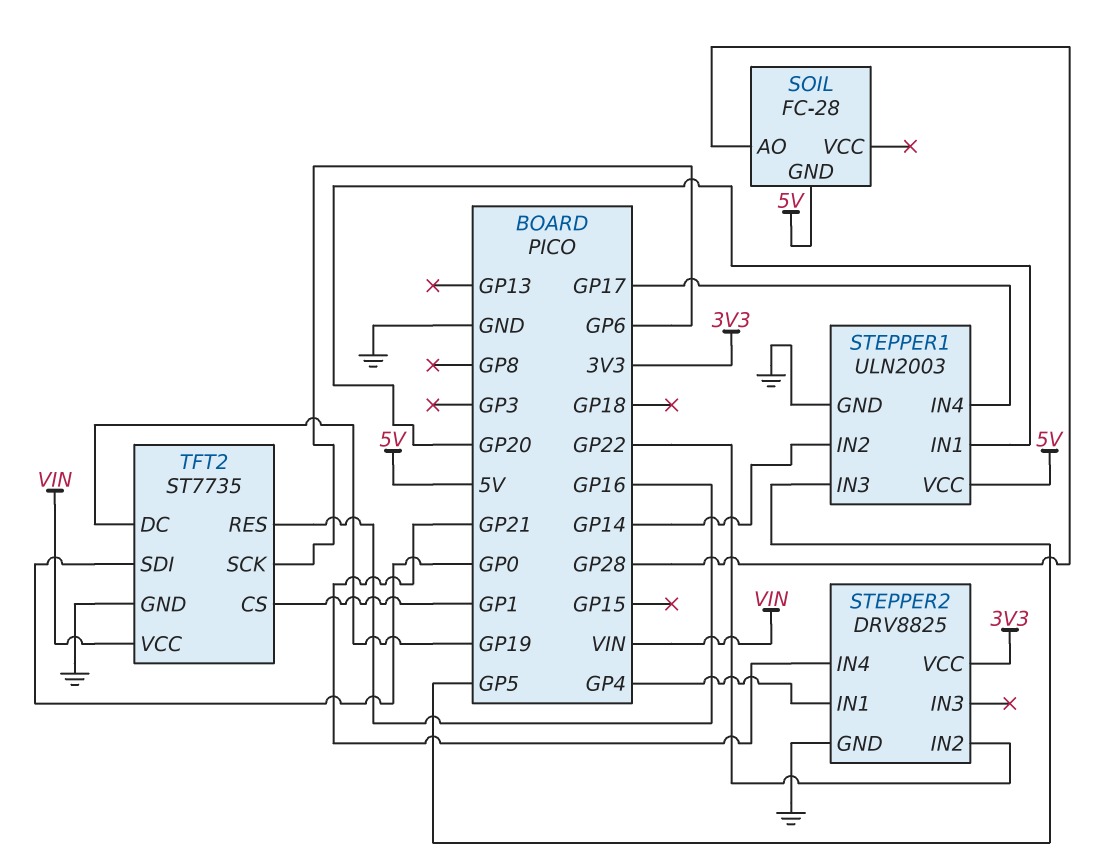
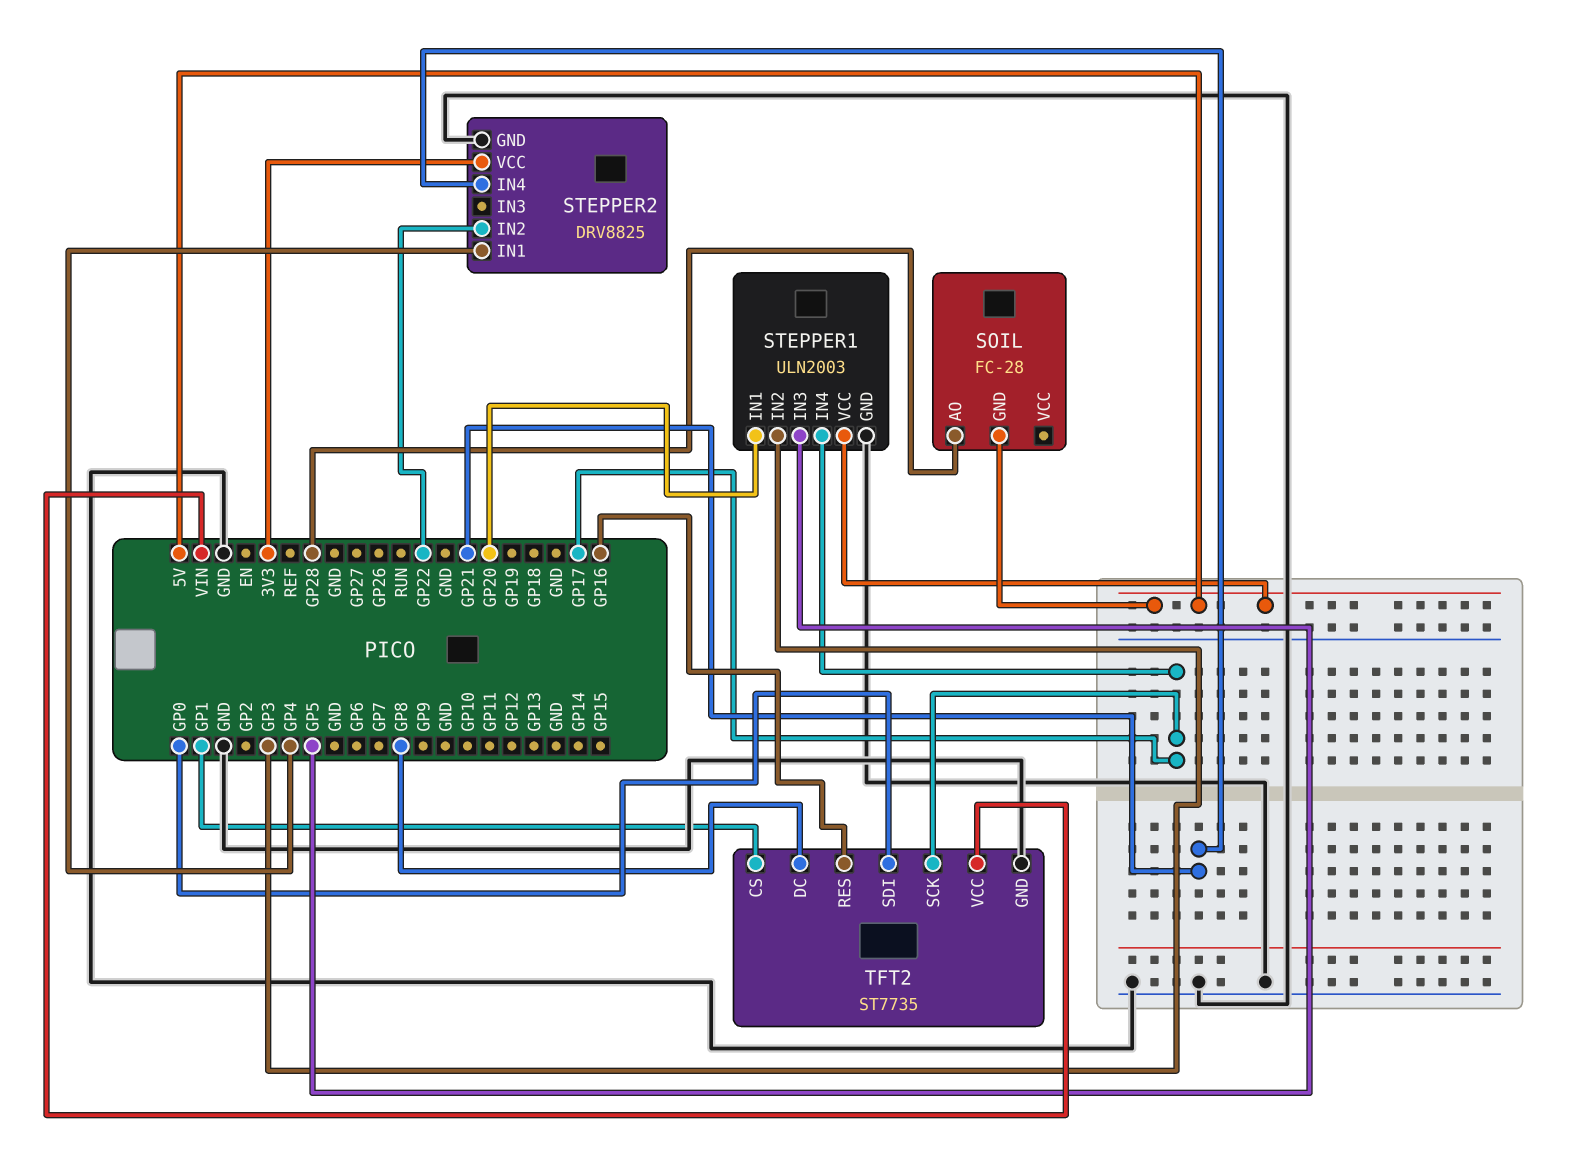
STEPPER1 pin IN2: GP14 -> GP3
TFT2 pin DC: GP19 -> GP8
TFT2 pin SCK: GP6 -> GP17

